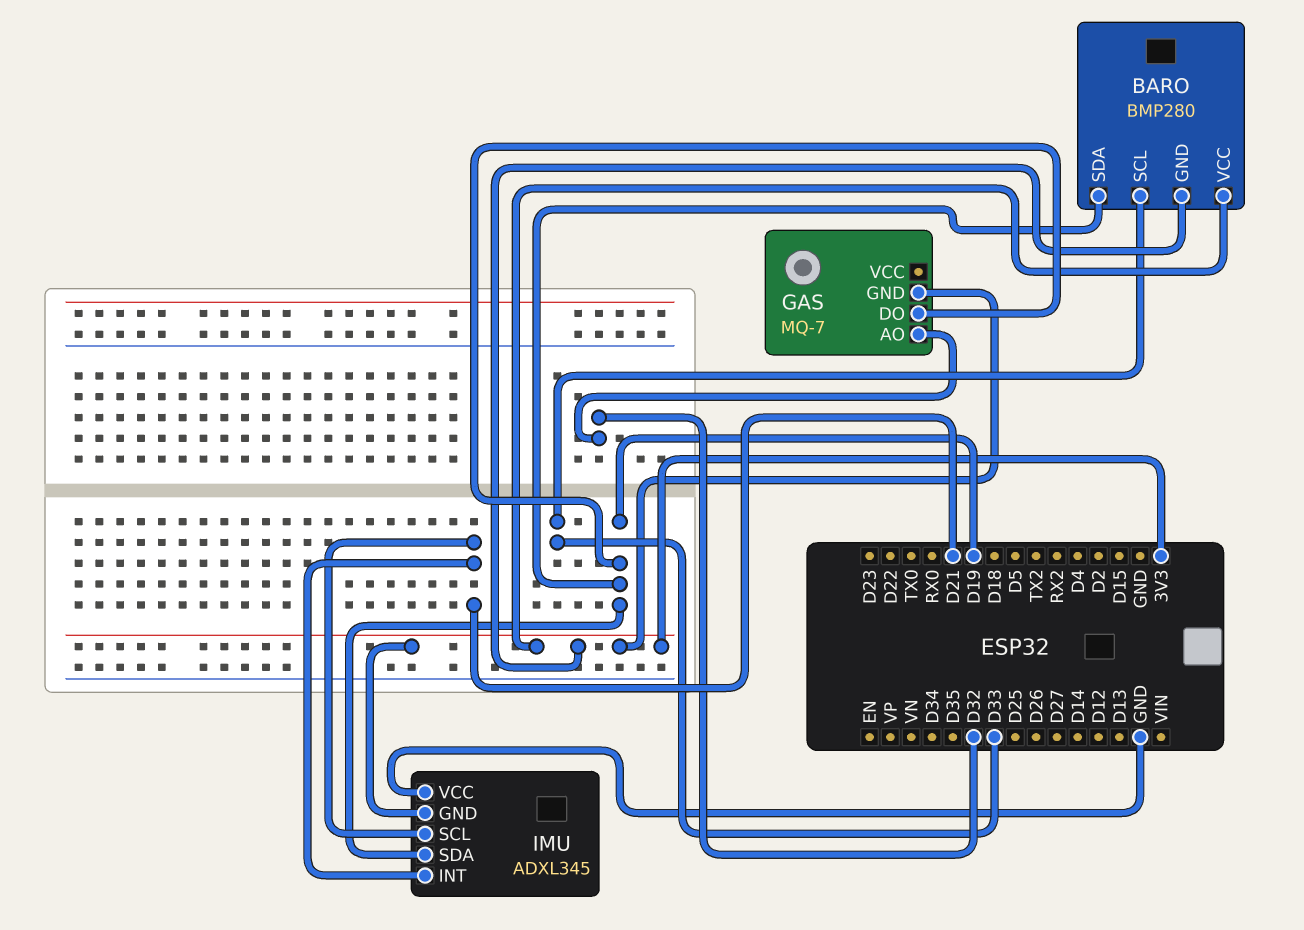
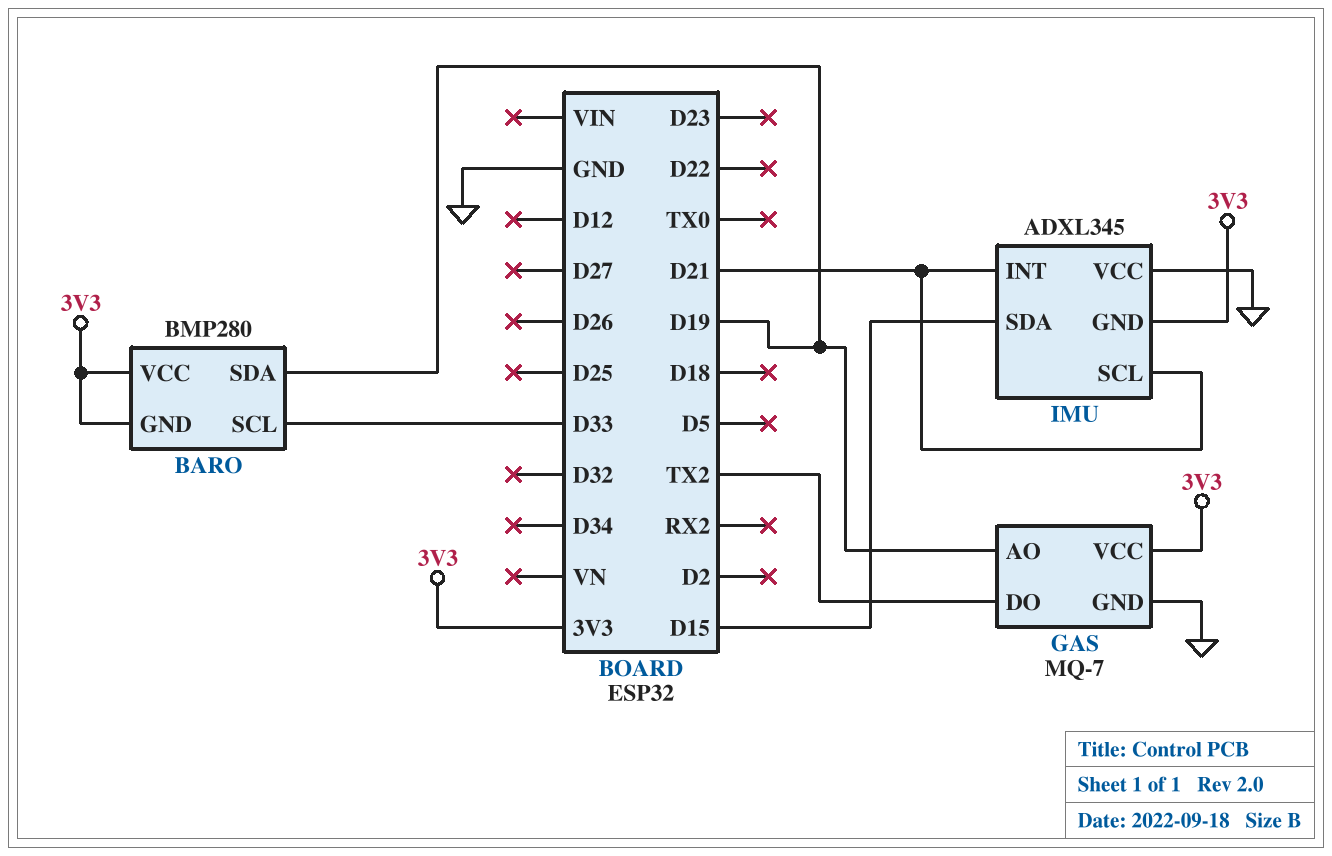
GAS pin AO: D32 -> D19
GAS pin DO: D19 -> TX2
GAS pin GND: 3V3 -> GND
GAS pin VCC: none -> 3V3
IMU pin SDA: D19 -> D15

